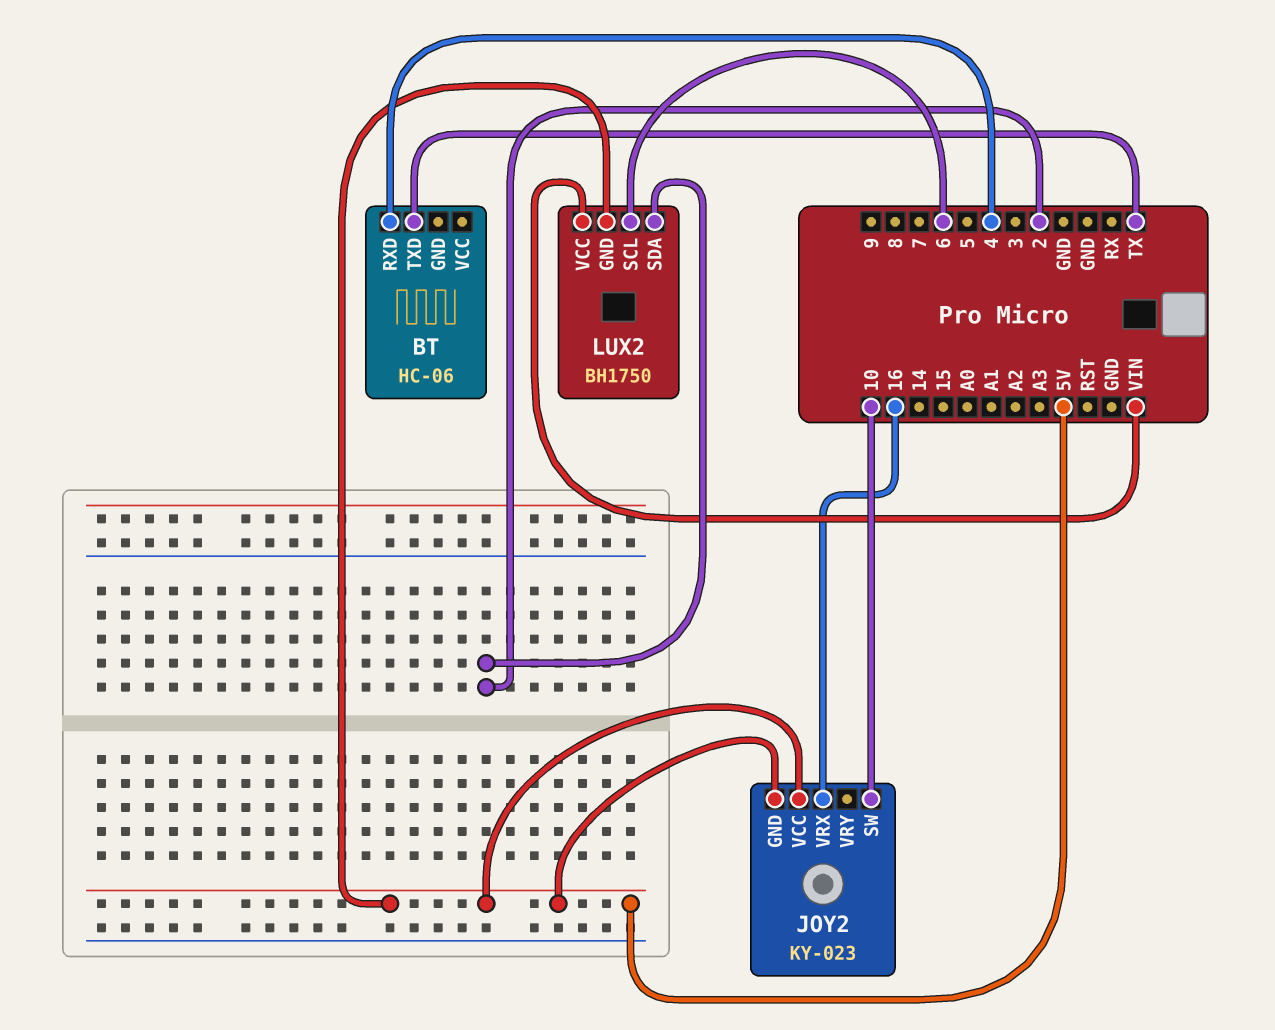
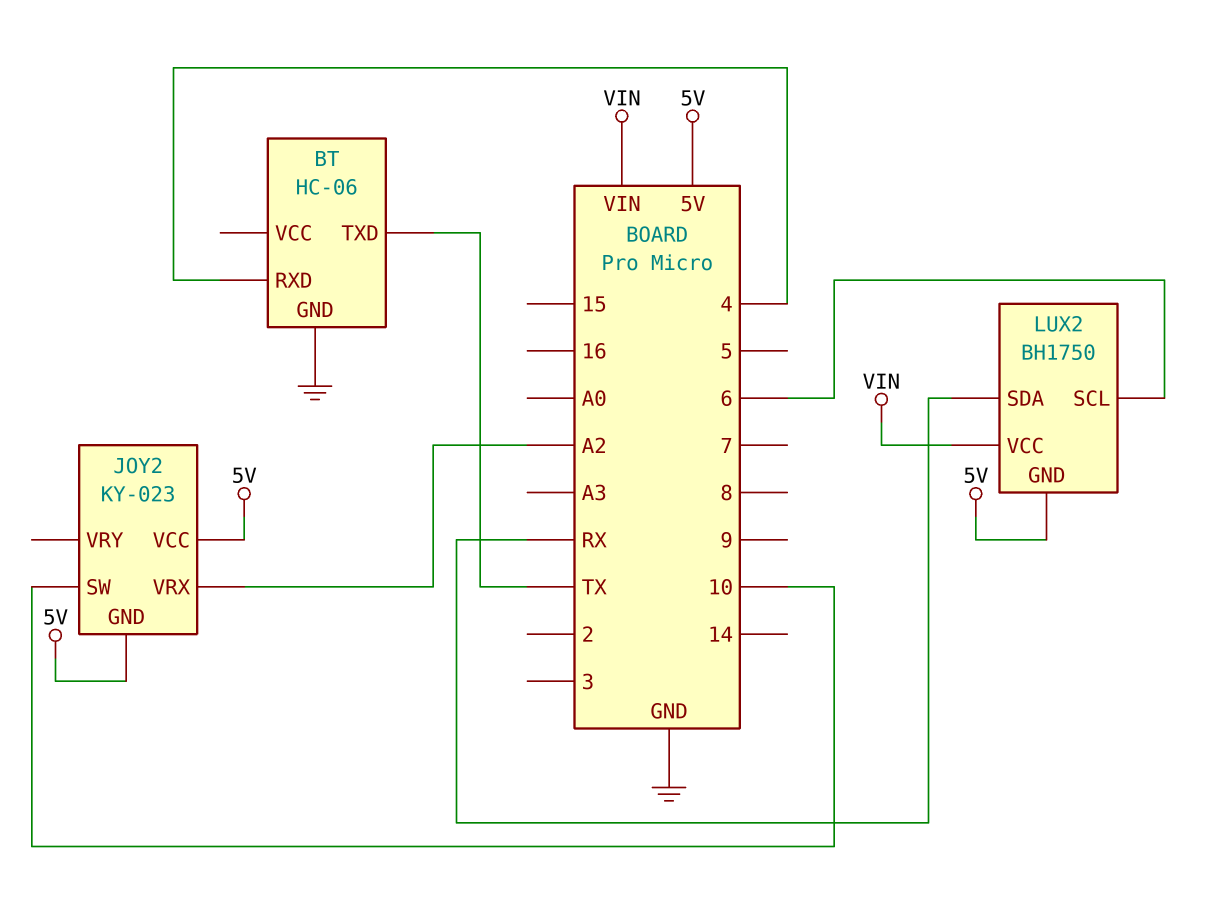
BT pin GND: none -> GND
JOY2 pin VRX: 16 -> A2
LUX2 pin SDA: 2 -> RX

